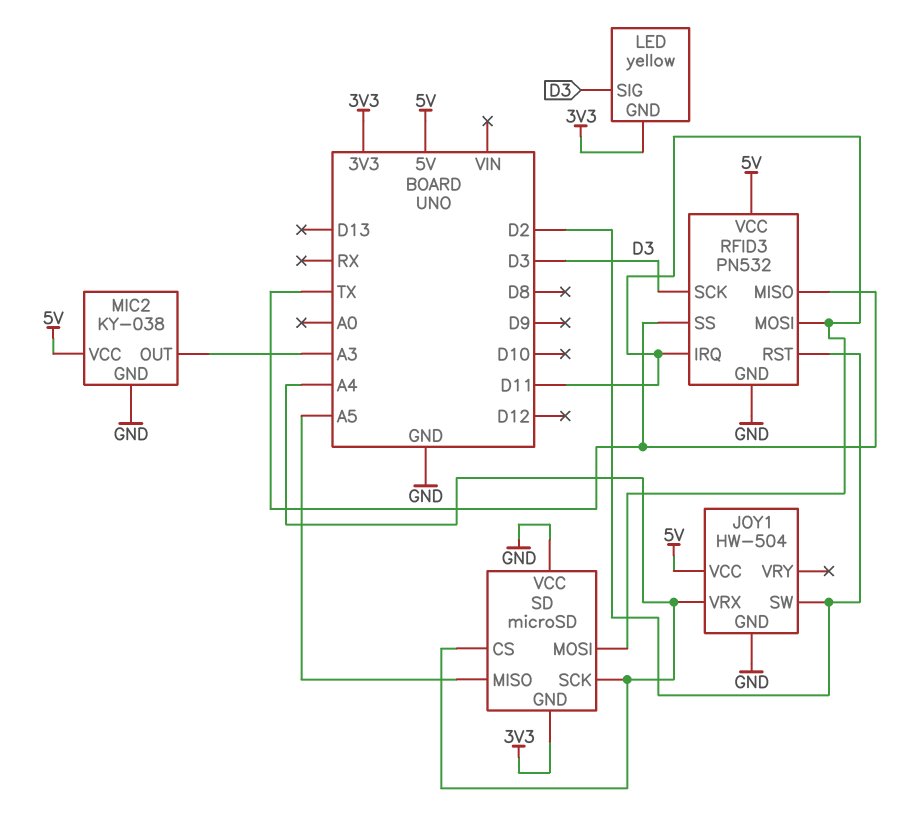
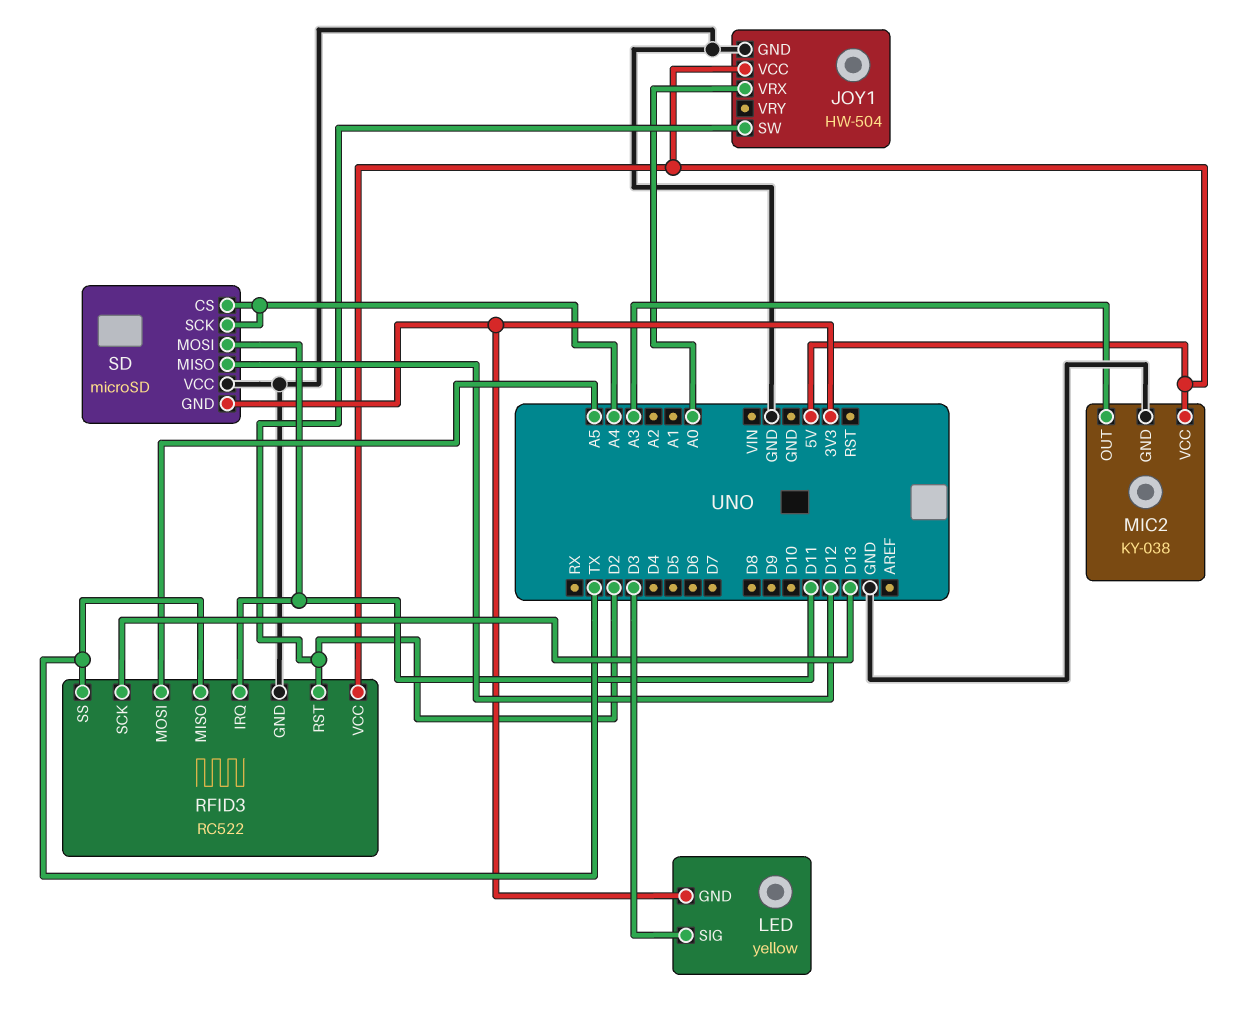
JOY1 pin VRX: A4 -> A0
RFID3: PN532 -> RC522
RFID3 pin MOSI: D11 -> A5
RFID3 pin SCK: D3 -> D13
SD pin MISO: A5 -> D12

